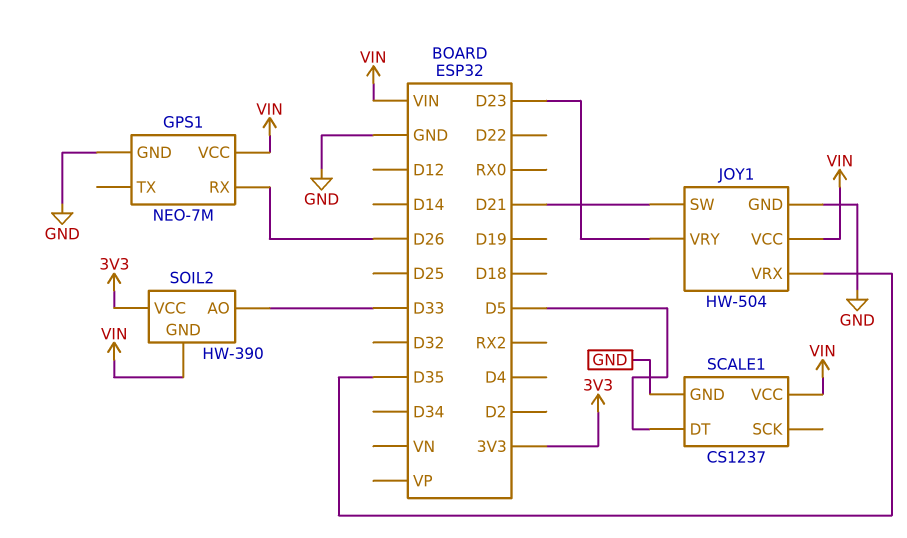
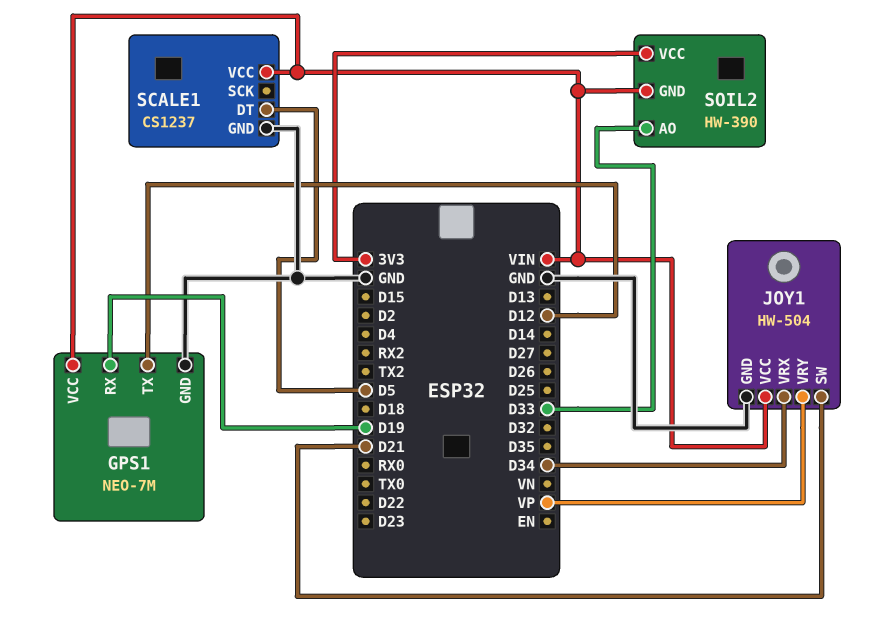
GPS1 pin RX: D26 -> D19
GPS1 pin TX: none -> D12
JOY1 pin VRX: D35 -> D34
JOY1 pin VRY: D23 -> VP

